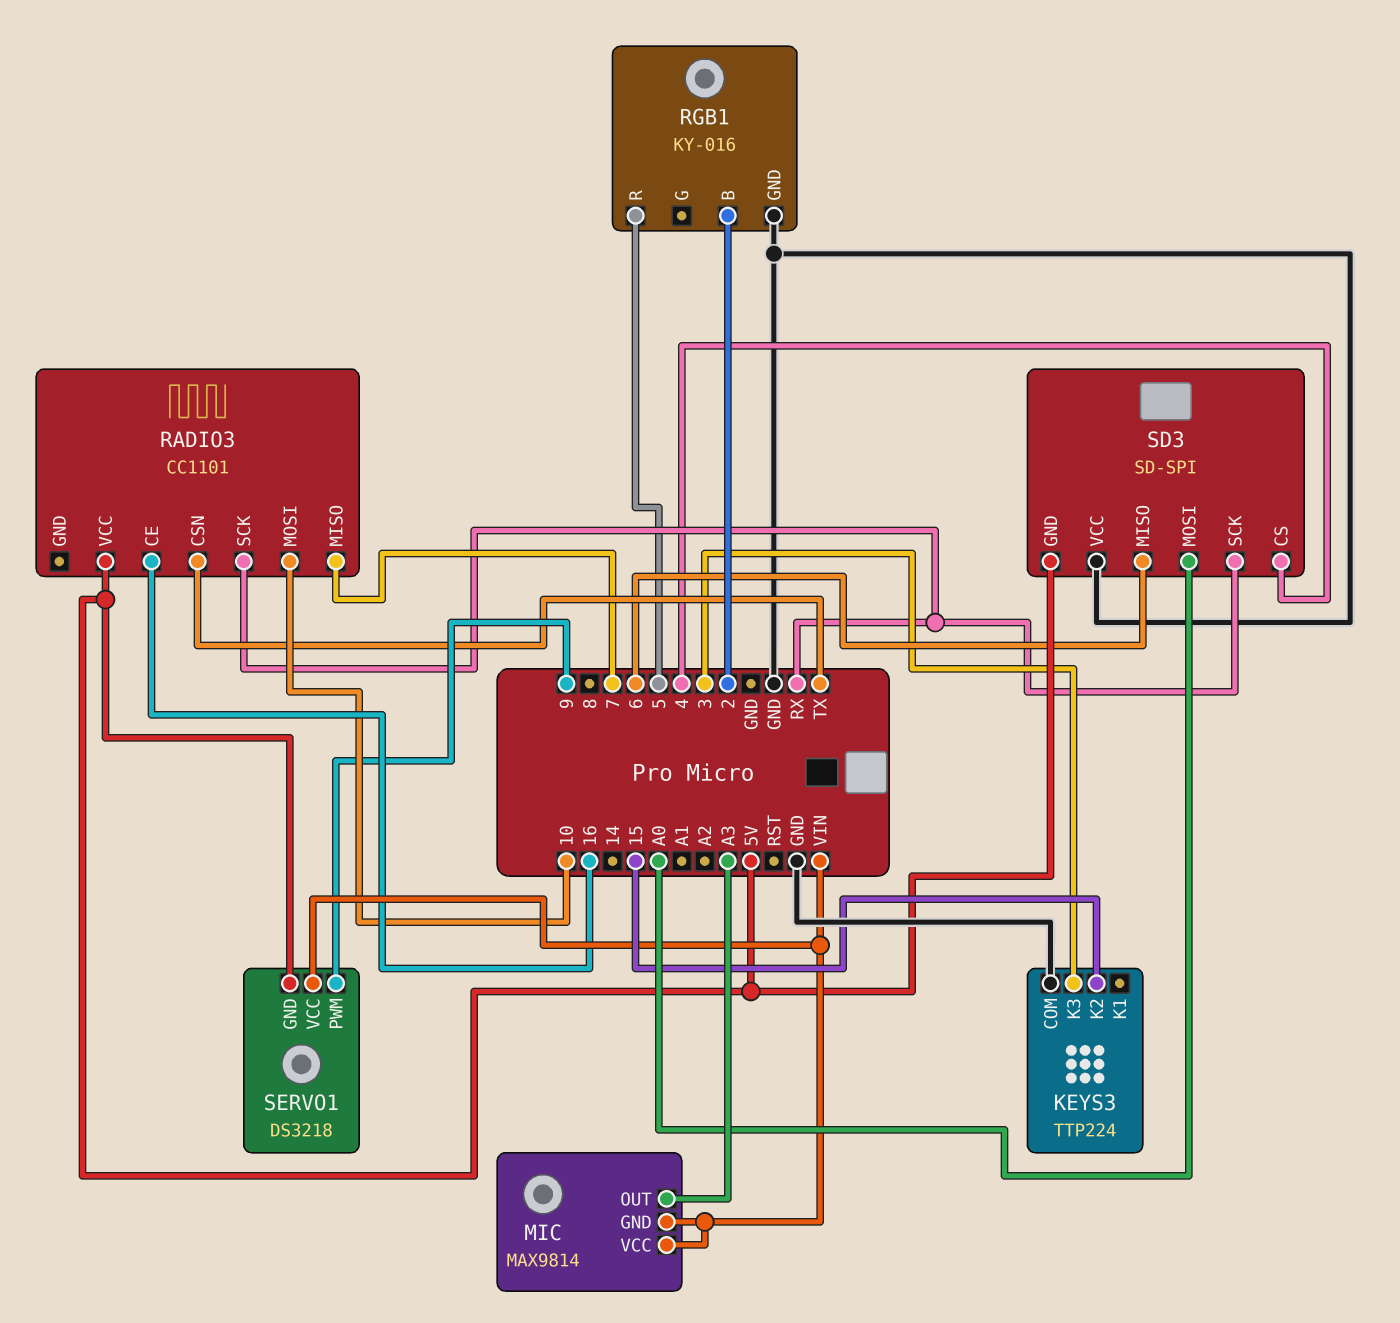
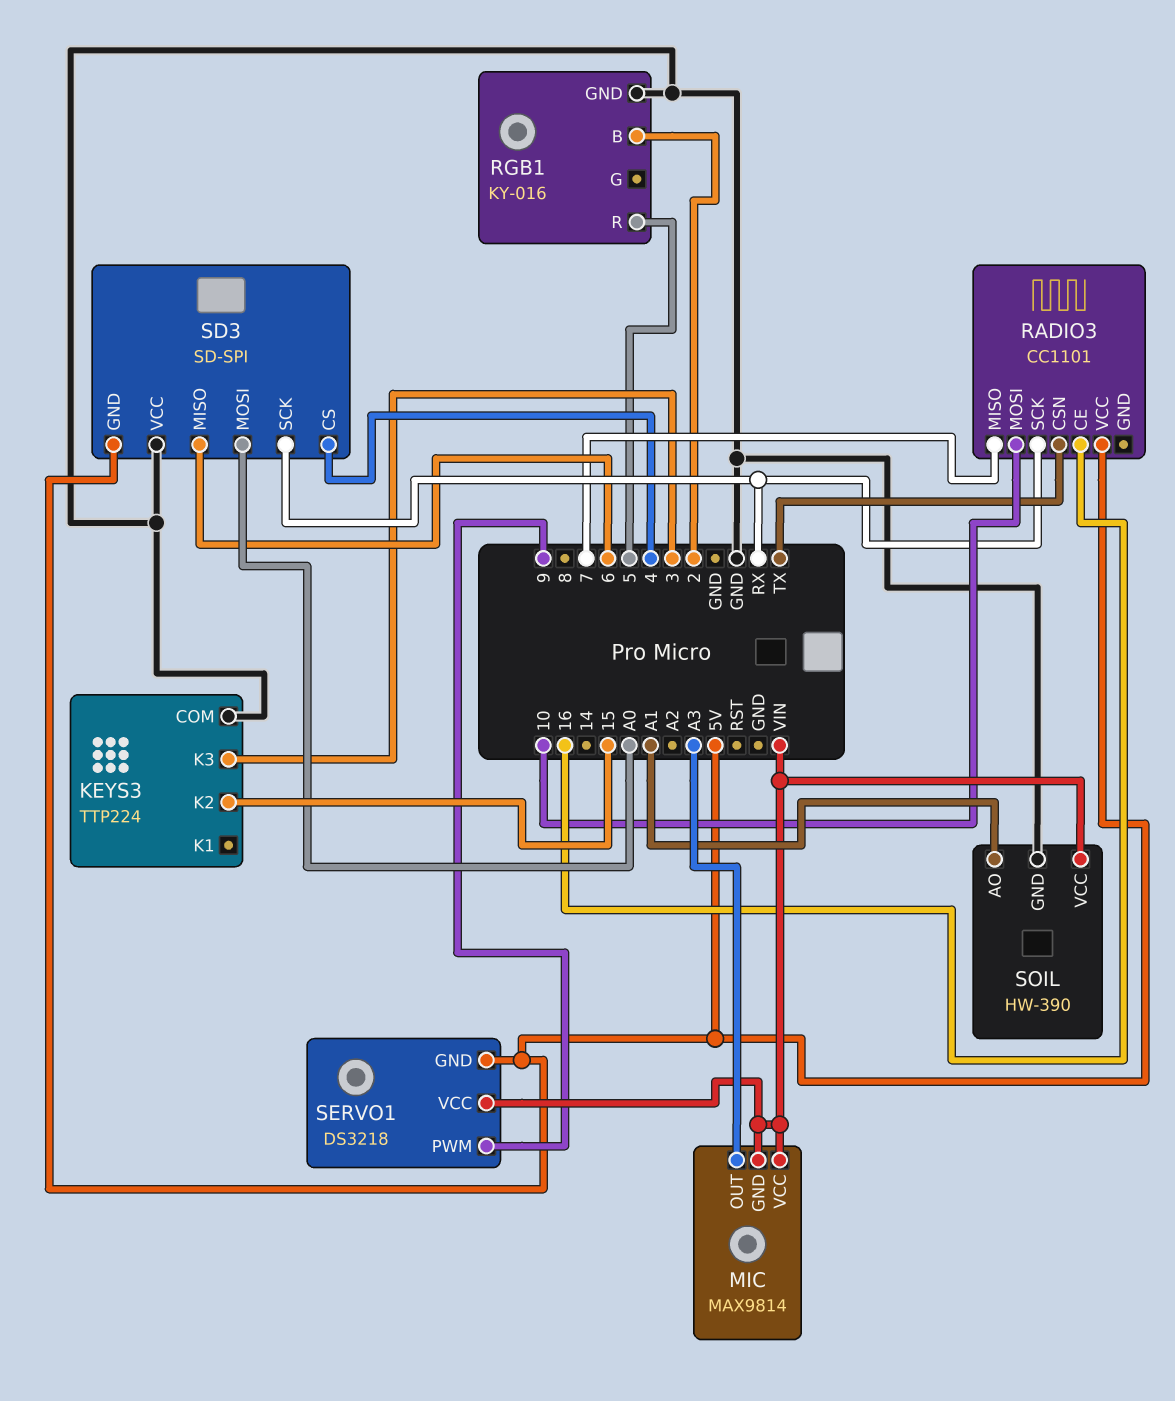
SOIL: none -> HW-390
SOIL pin AO: none -> A1
SOIL pin GND: none -> GND
SOIL pin VCC: none -> VIN

